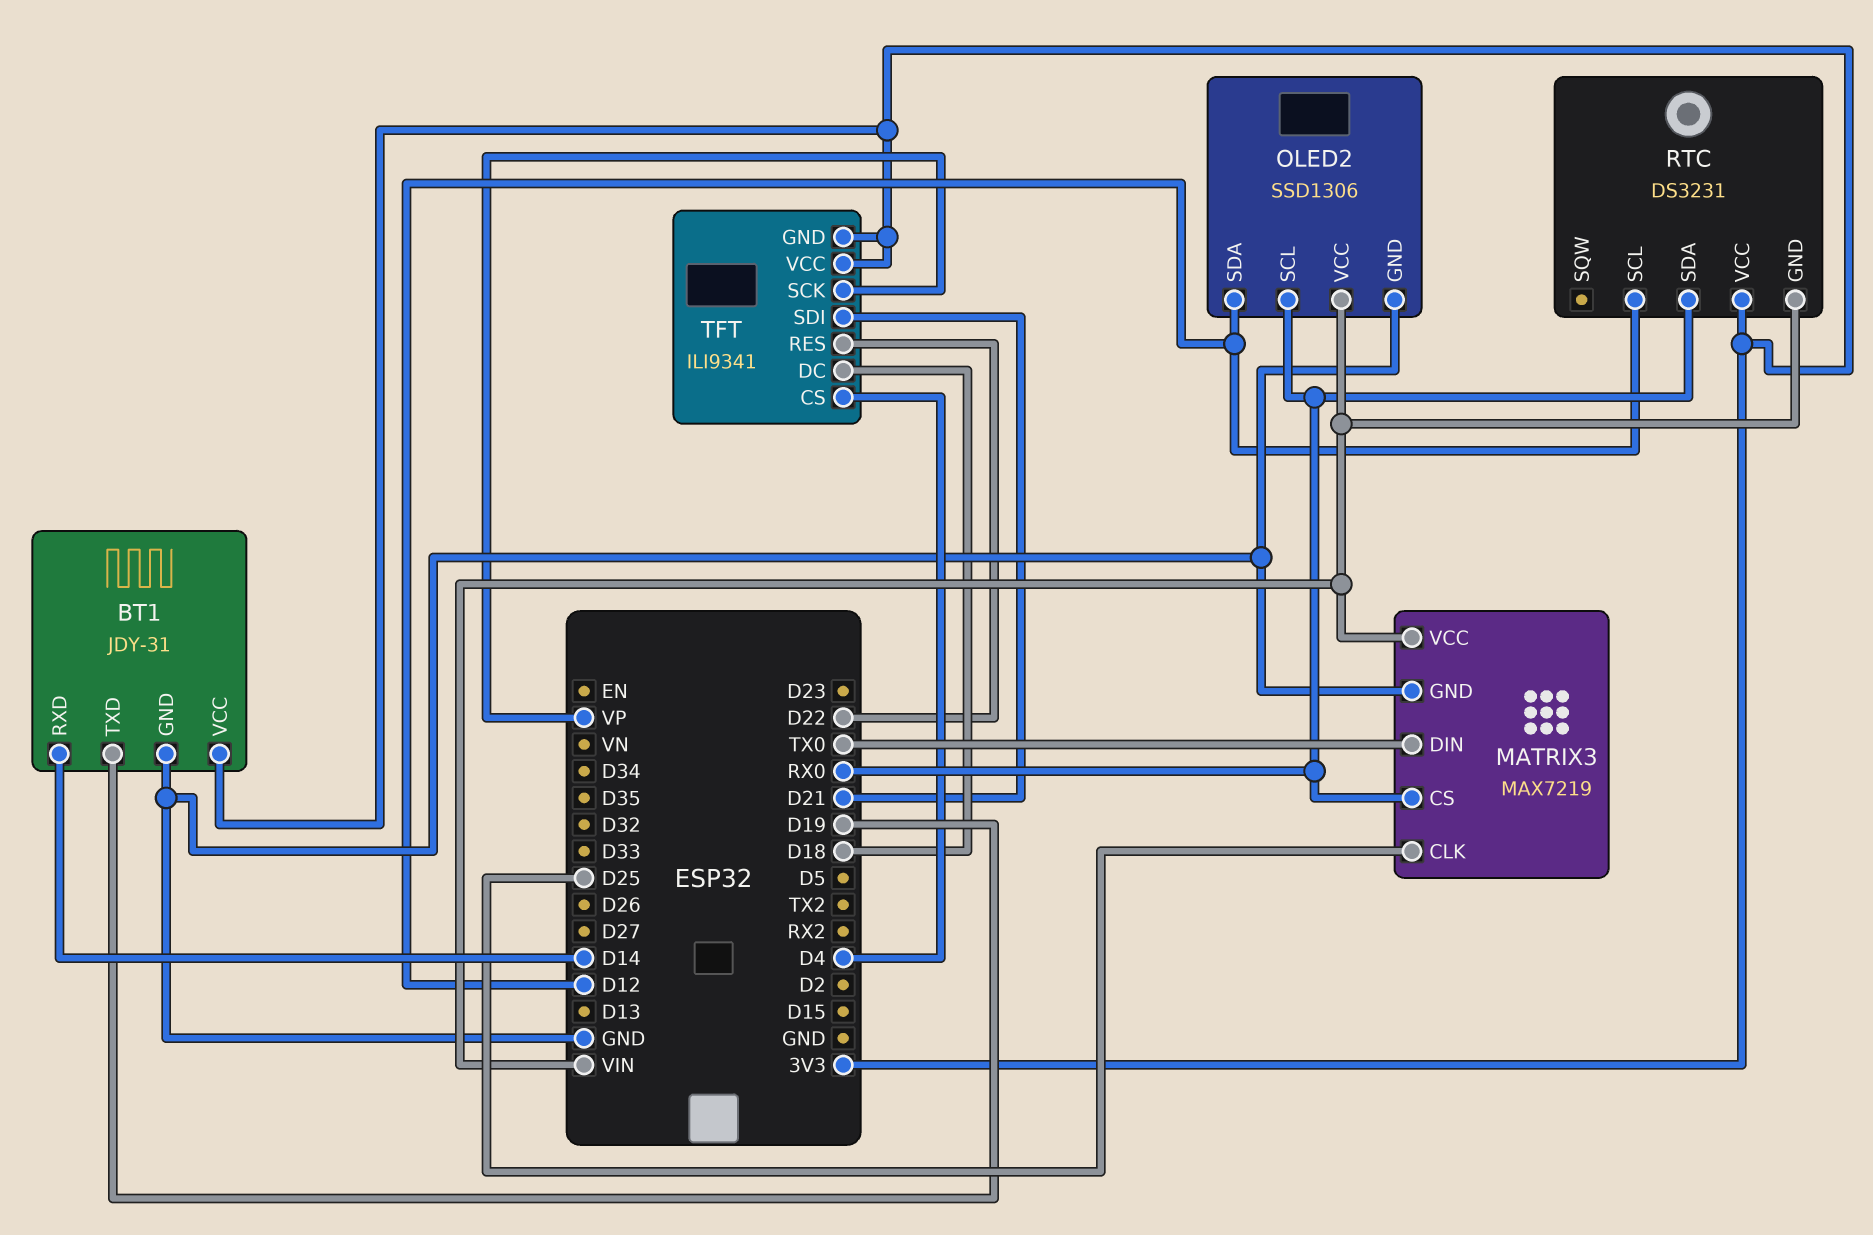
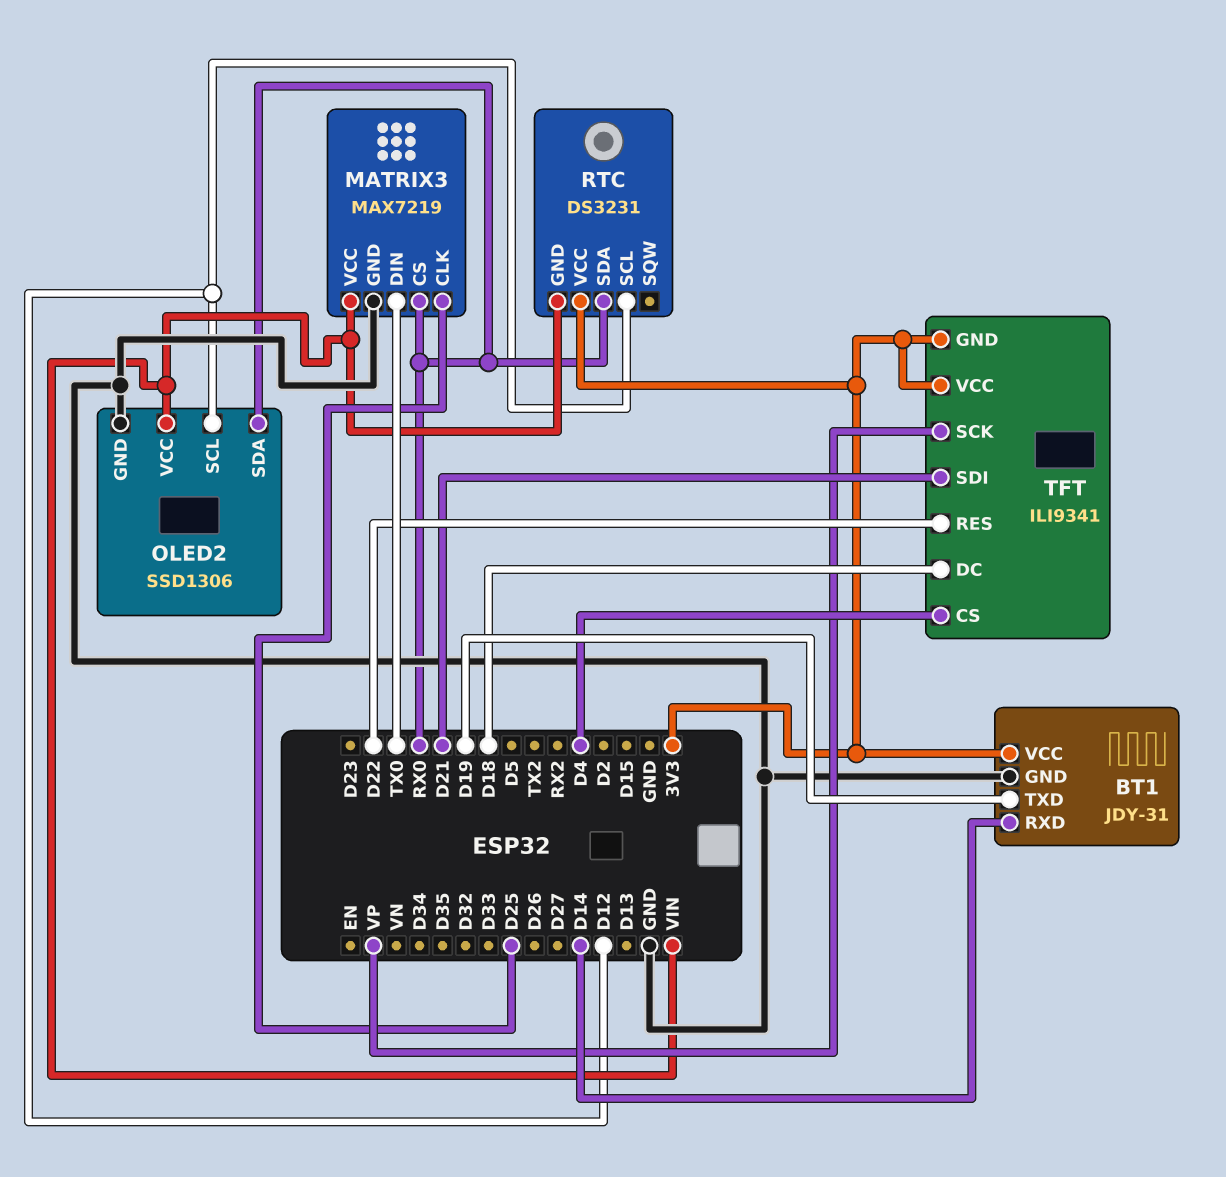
OLED2 pin SCL: RX0 -> D12
OLED2 pin SDA: D12 -> RX0

